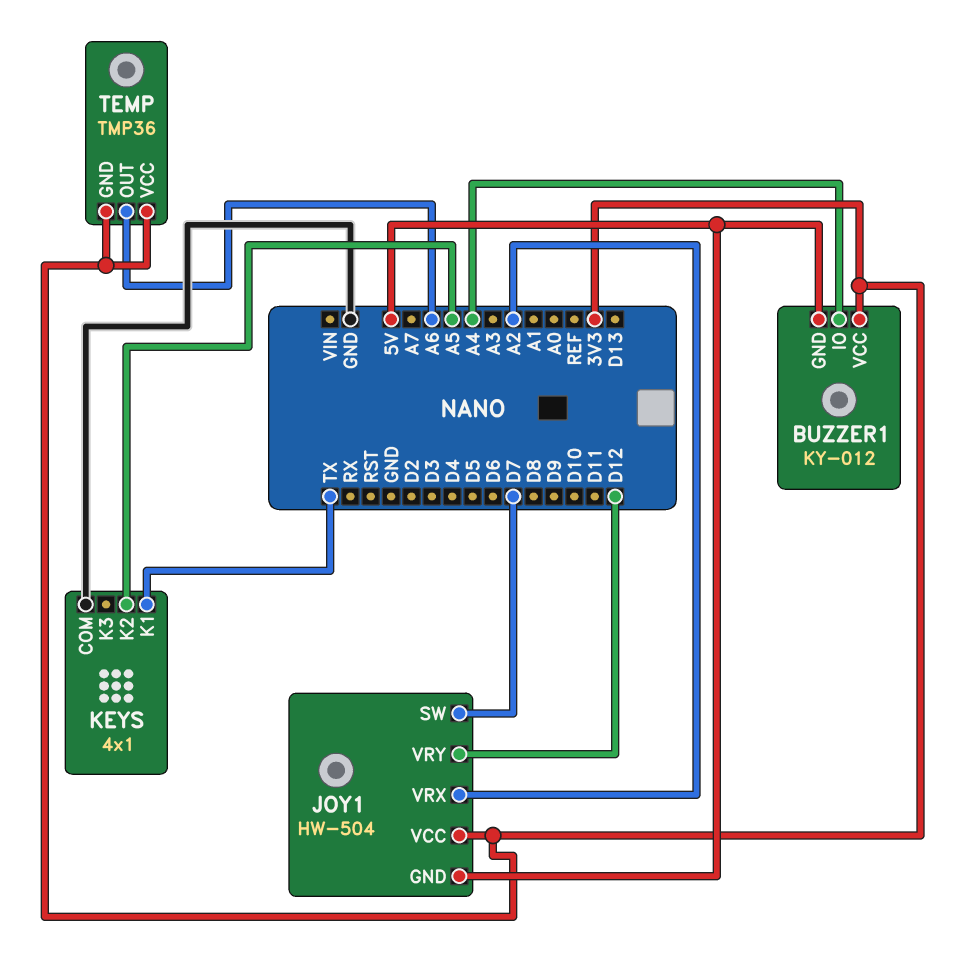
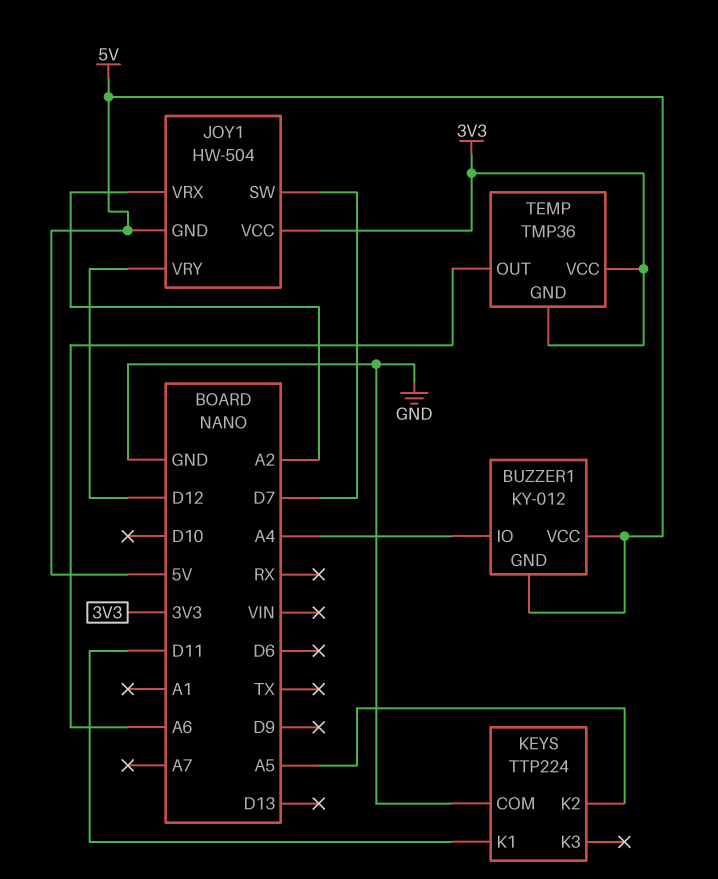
BUZZER1 pin VCC: 3V3 -> 5V
KEYS: 4x1 -> TTP224
KEYS pin K1: TX -> D11

